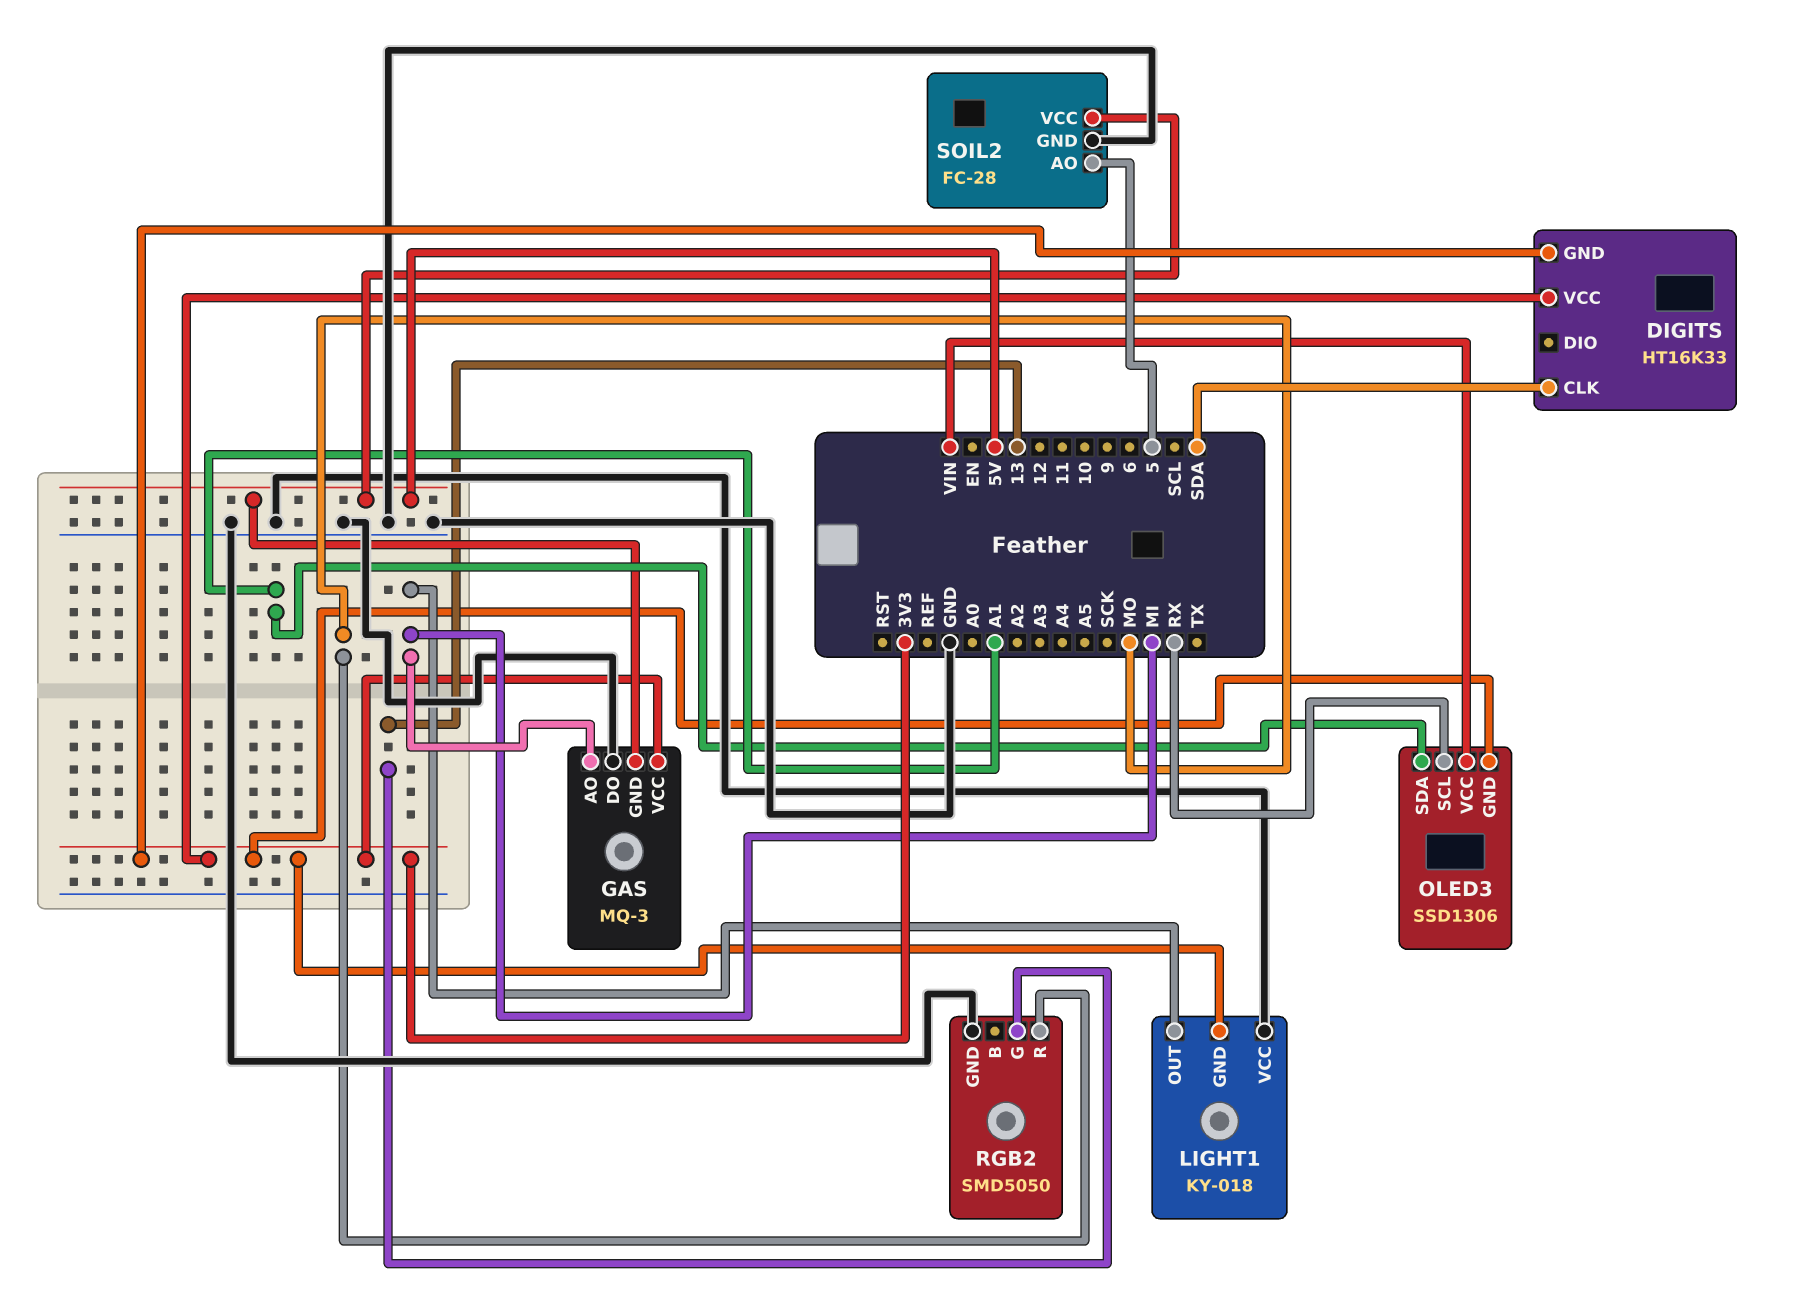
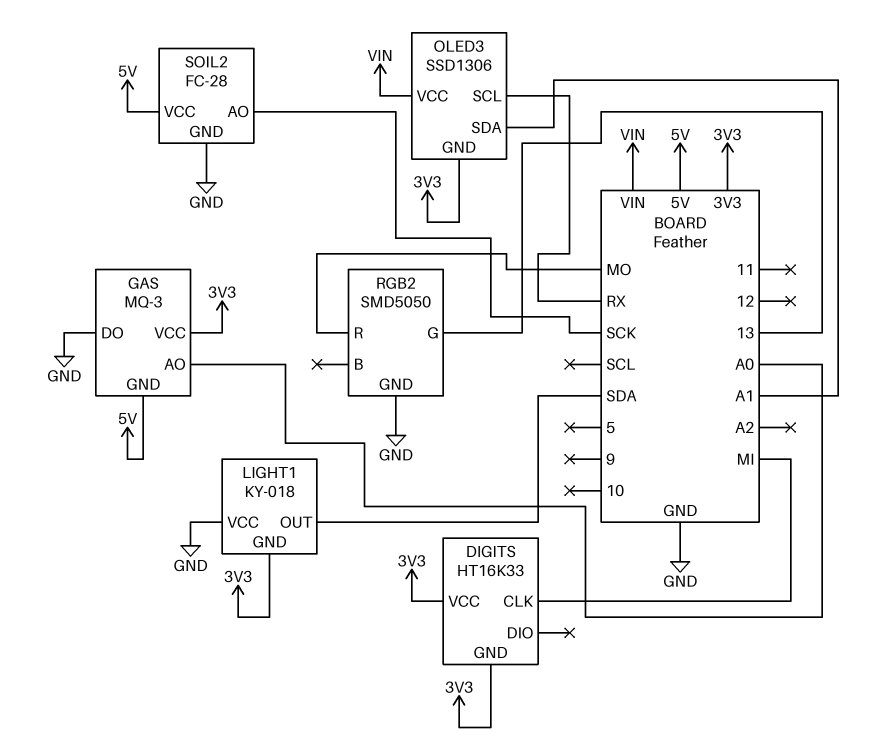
DIGITS pin CLK: SDA -> MI
GAS pin AO: MI -> A0
LIGHT1 pin OUT: MI -> SDA
SOIL2 pin AO: 5 -> SCK

